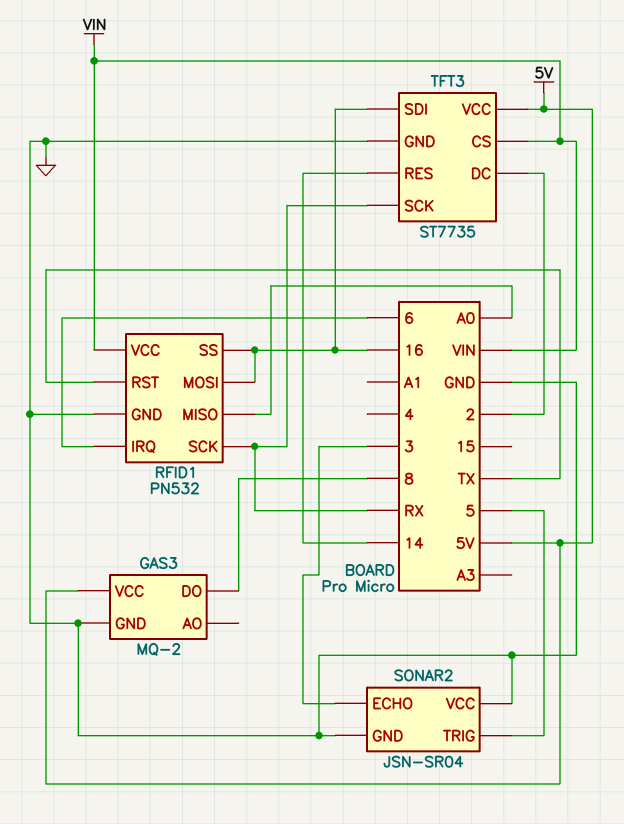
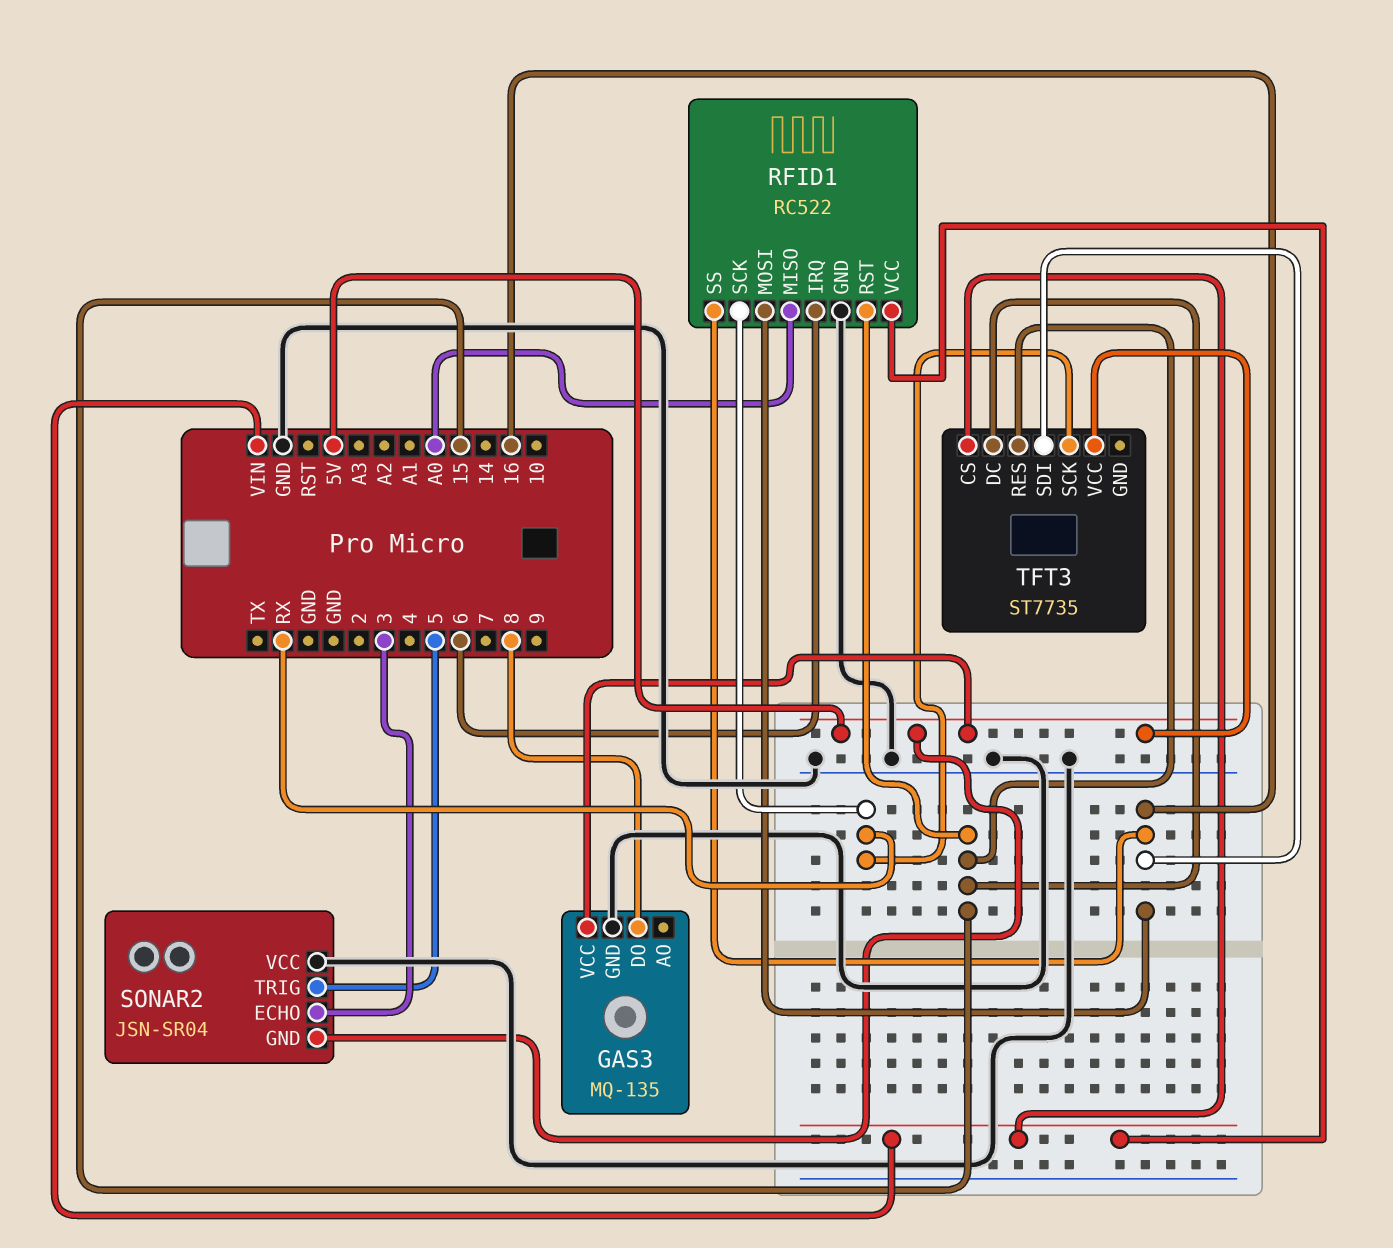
GAS3: MQ-2 -> MQ-135
RFID1: PN532 -> RC522
RFID1 pin RST: TX -> 15
SONAR2 pin GND: GND -> 5V
TFT3 pin DC: 2 -> 15
TFT3 pin GND: GND -> none
TFT3 pin RES: 14 -> 15

